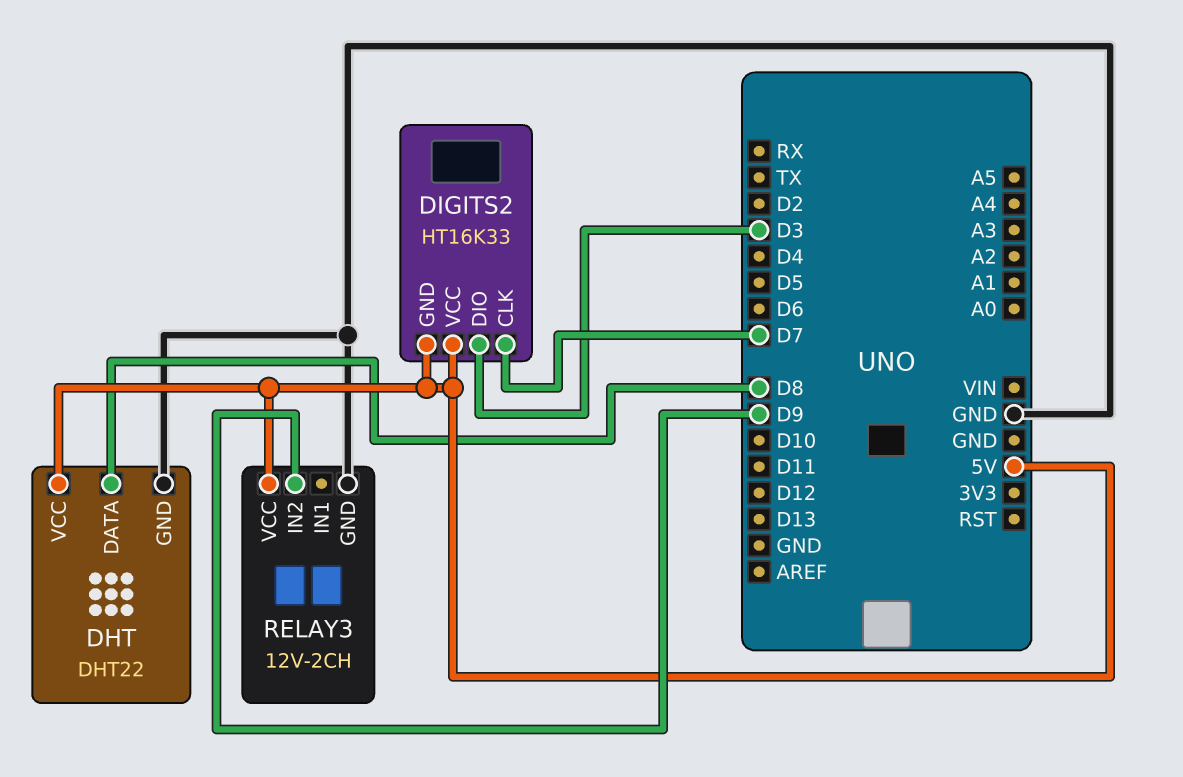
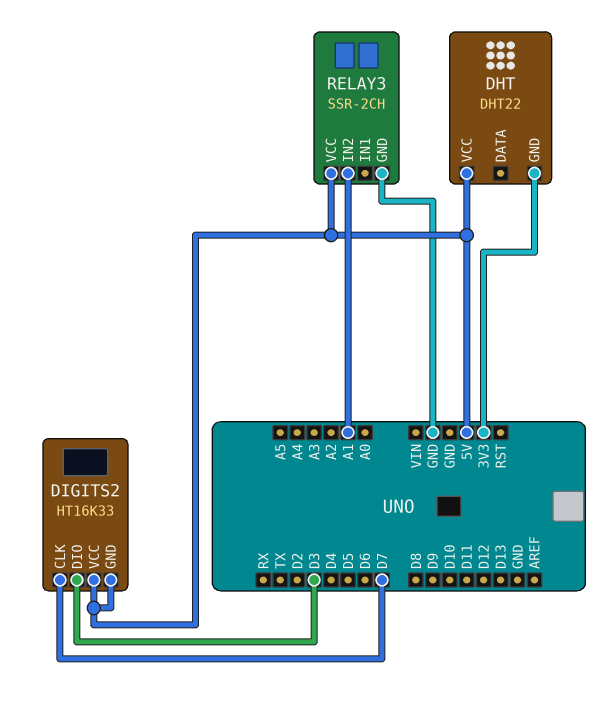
DHT pin DATA: D8 -> none
DHT pin GND: GND -> 3V3
RELAY3: 12V-2CH -> SSR-2CH
RELAY3 pin IN2: D9 -> A1

